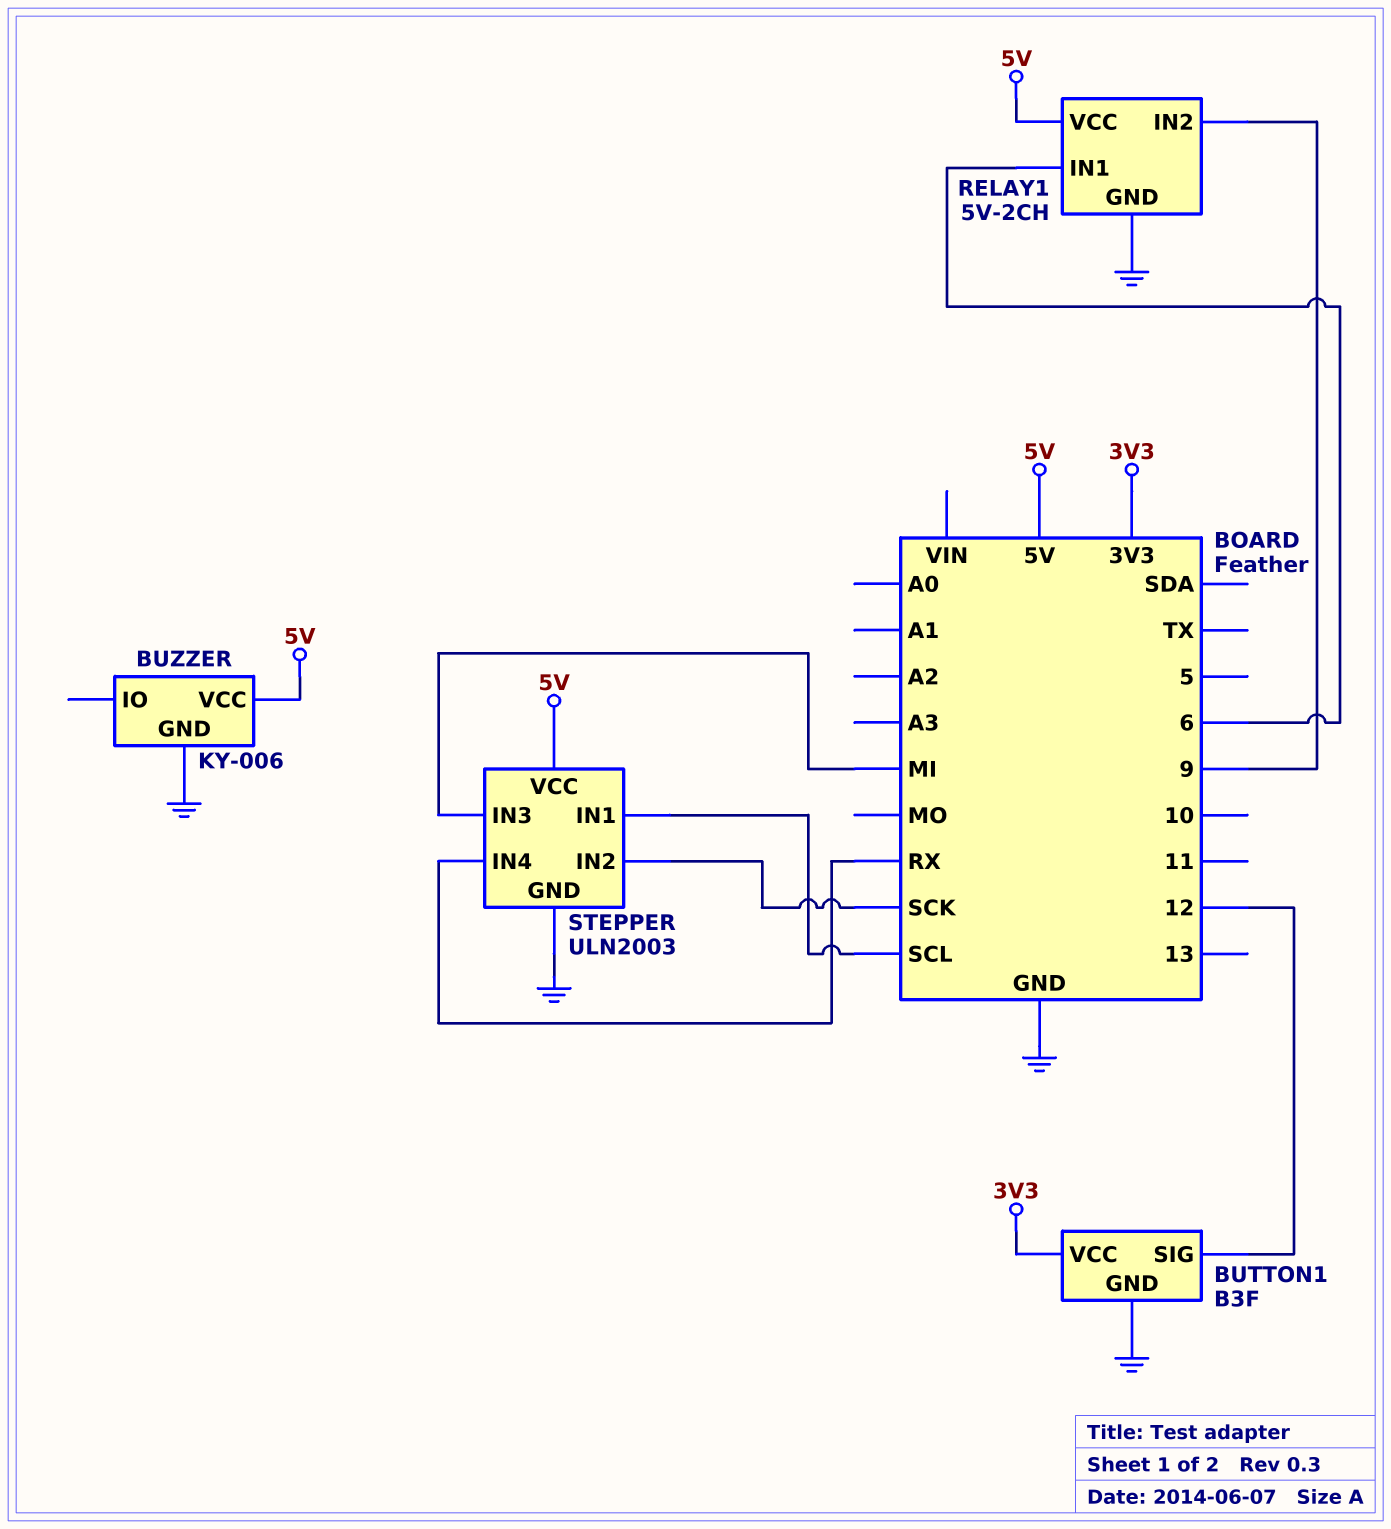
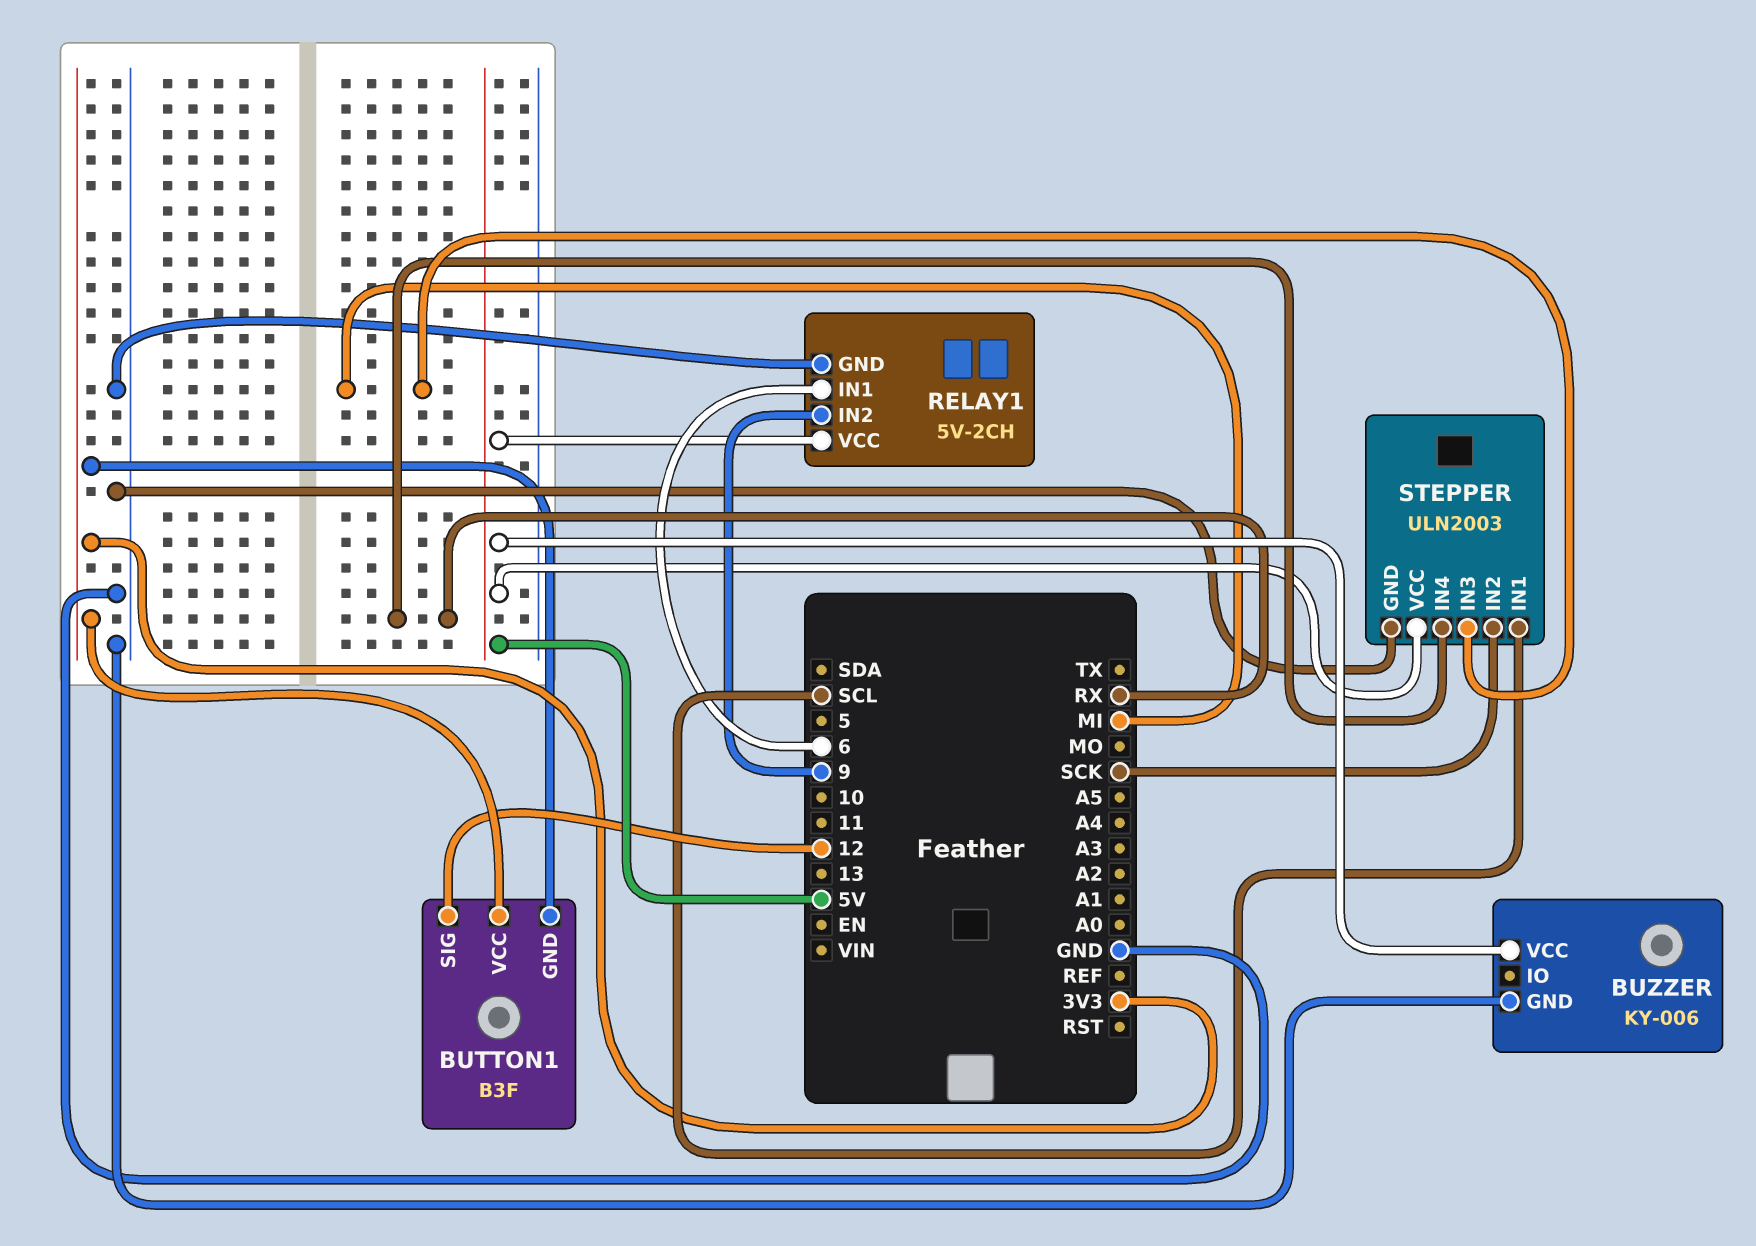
BUTTON1 pin GND: GND -> 3V3

